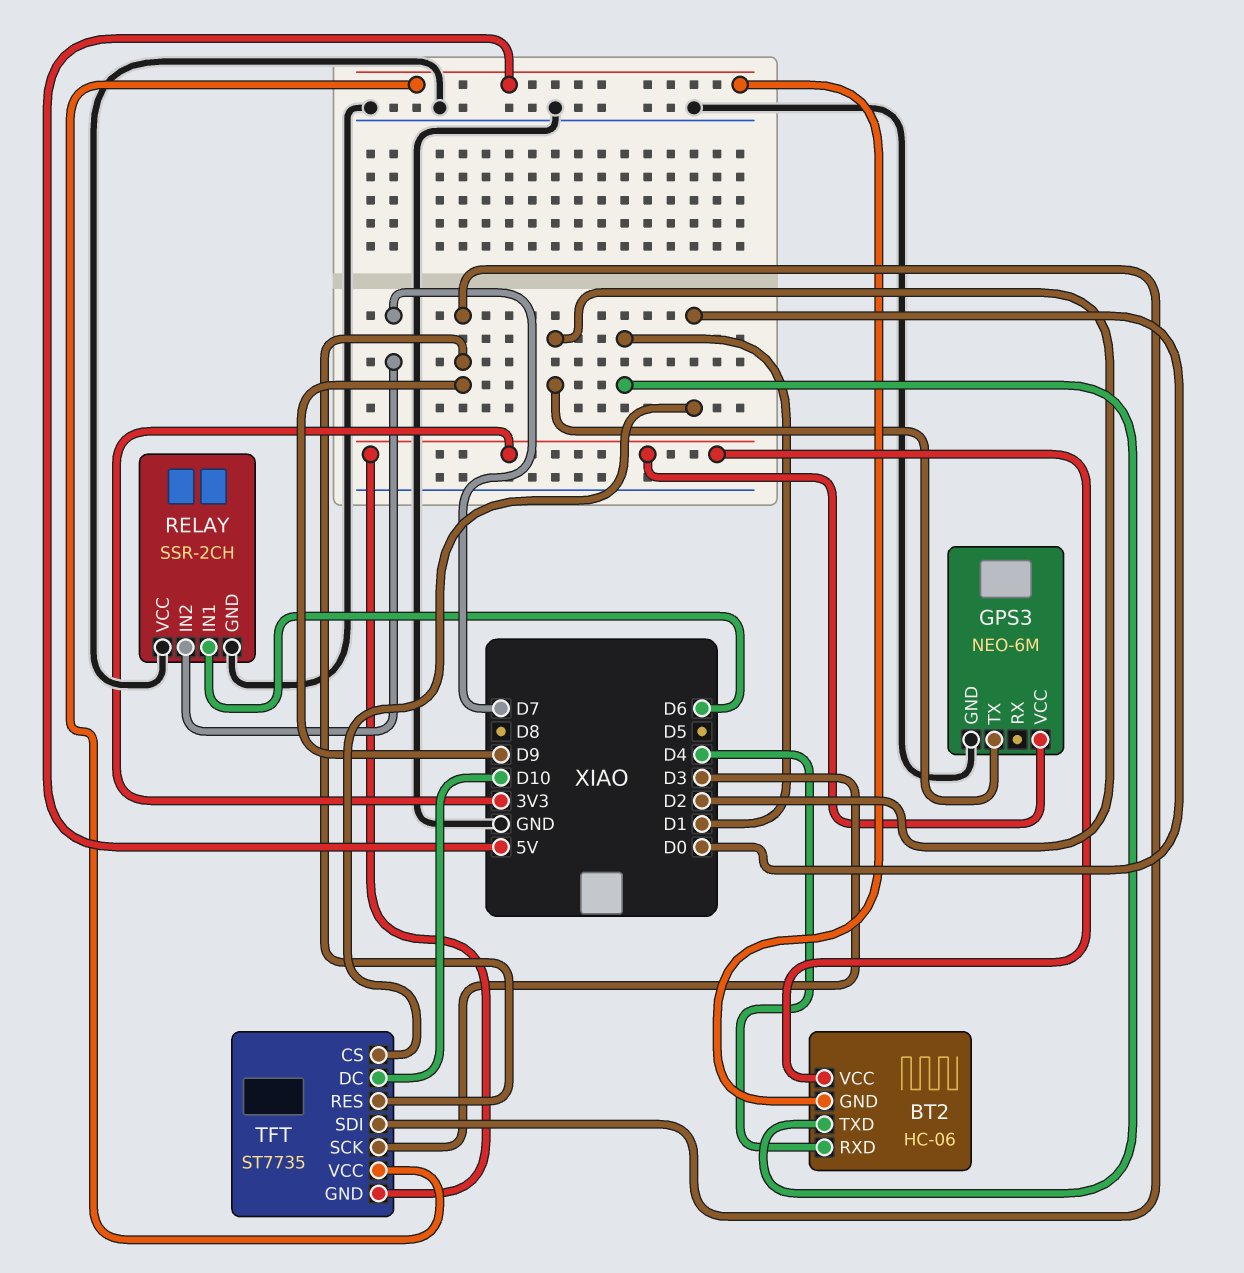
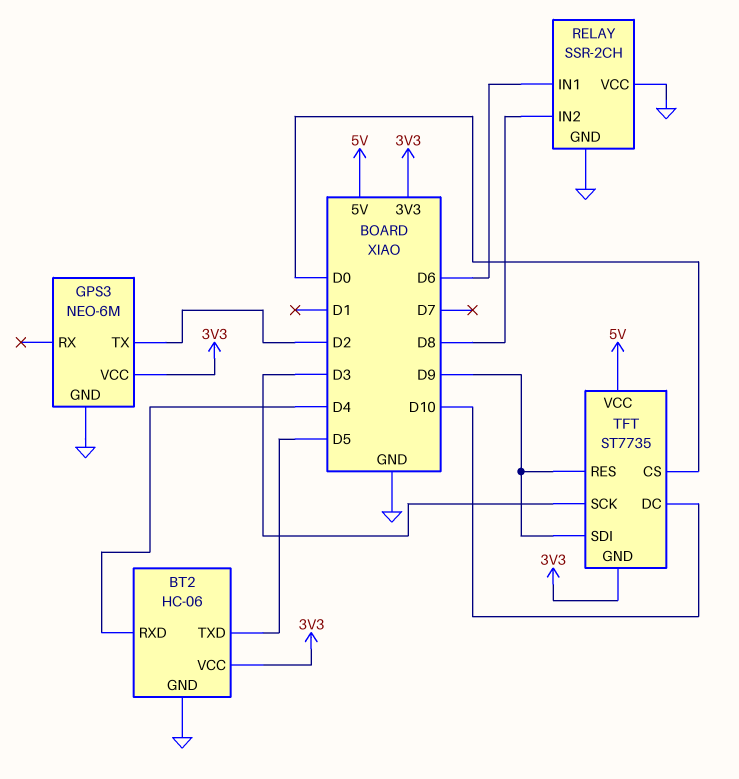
BT2 pin GND: 5V -> GND
BT2 pin TXD: D1 -> D5
RELAY pin IN2: D7 -> D8

